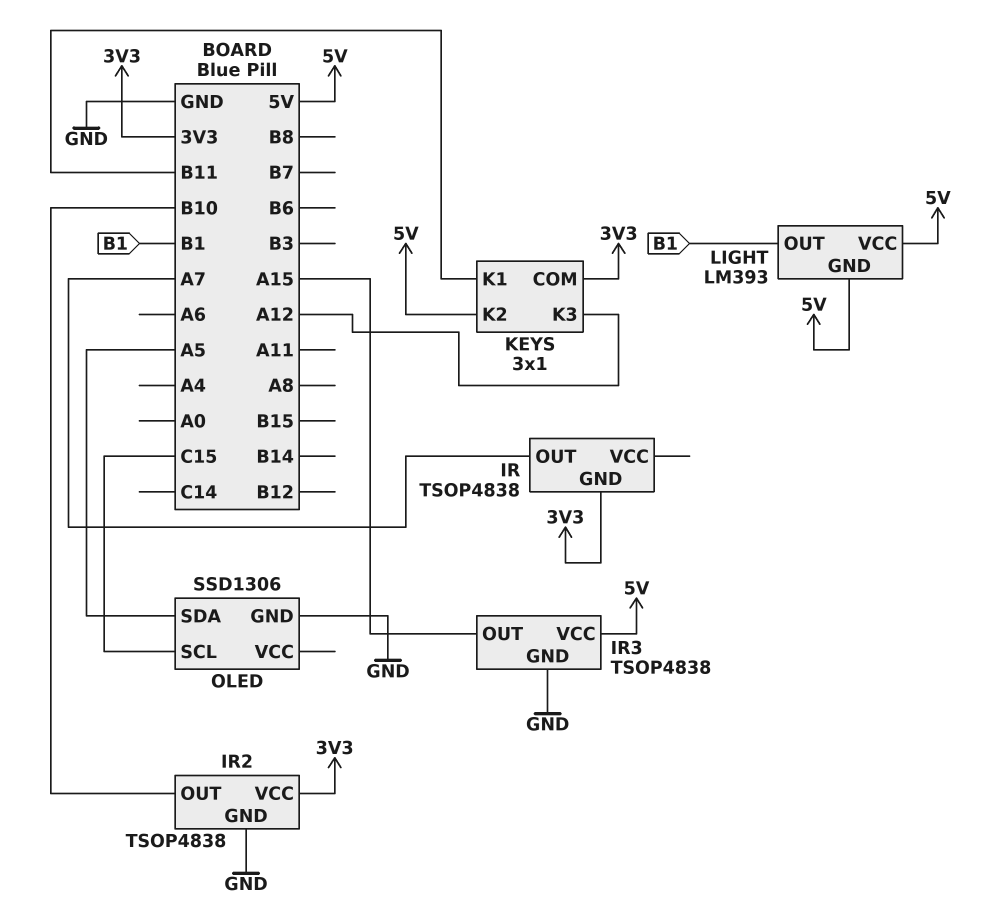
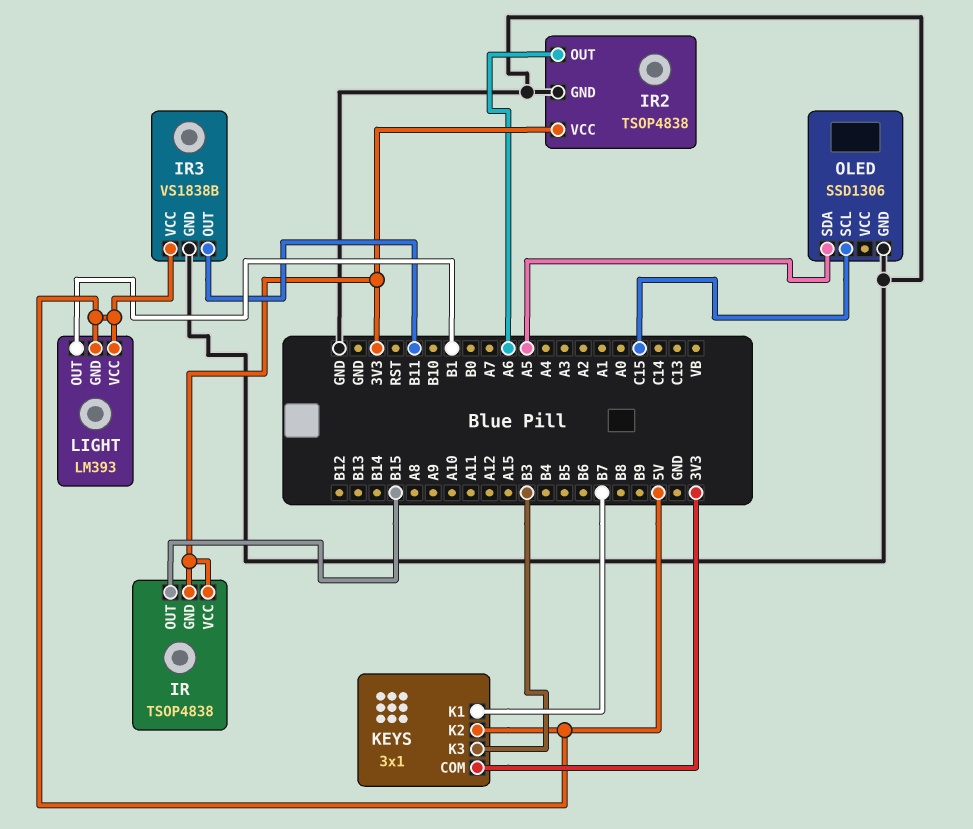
IR pin OUT: A7 -> B15
IR pin VCC: none -> 3V3
IR2 pin OUT: B10 -> A6
IR3: TSOP4838 -> VS1838B
IR3 pin OUT: A15 -> B11
KEYS pin K1: B11 -> B7
KEYS pin K3: A12 -> B3

